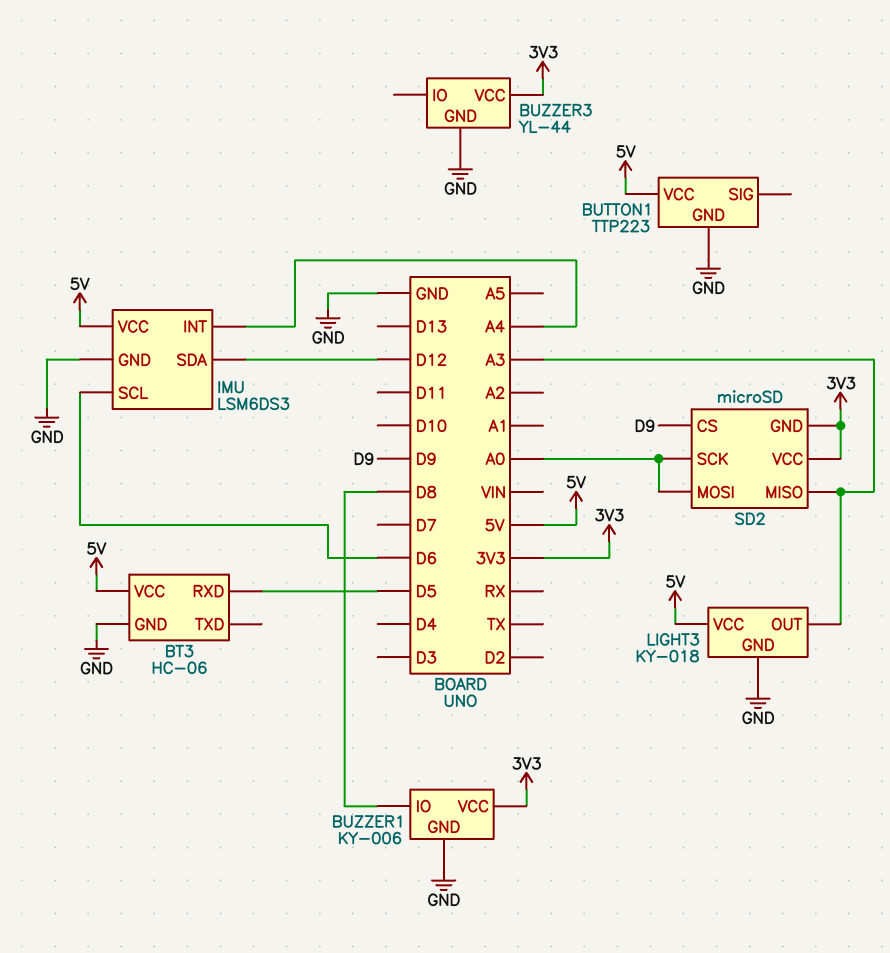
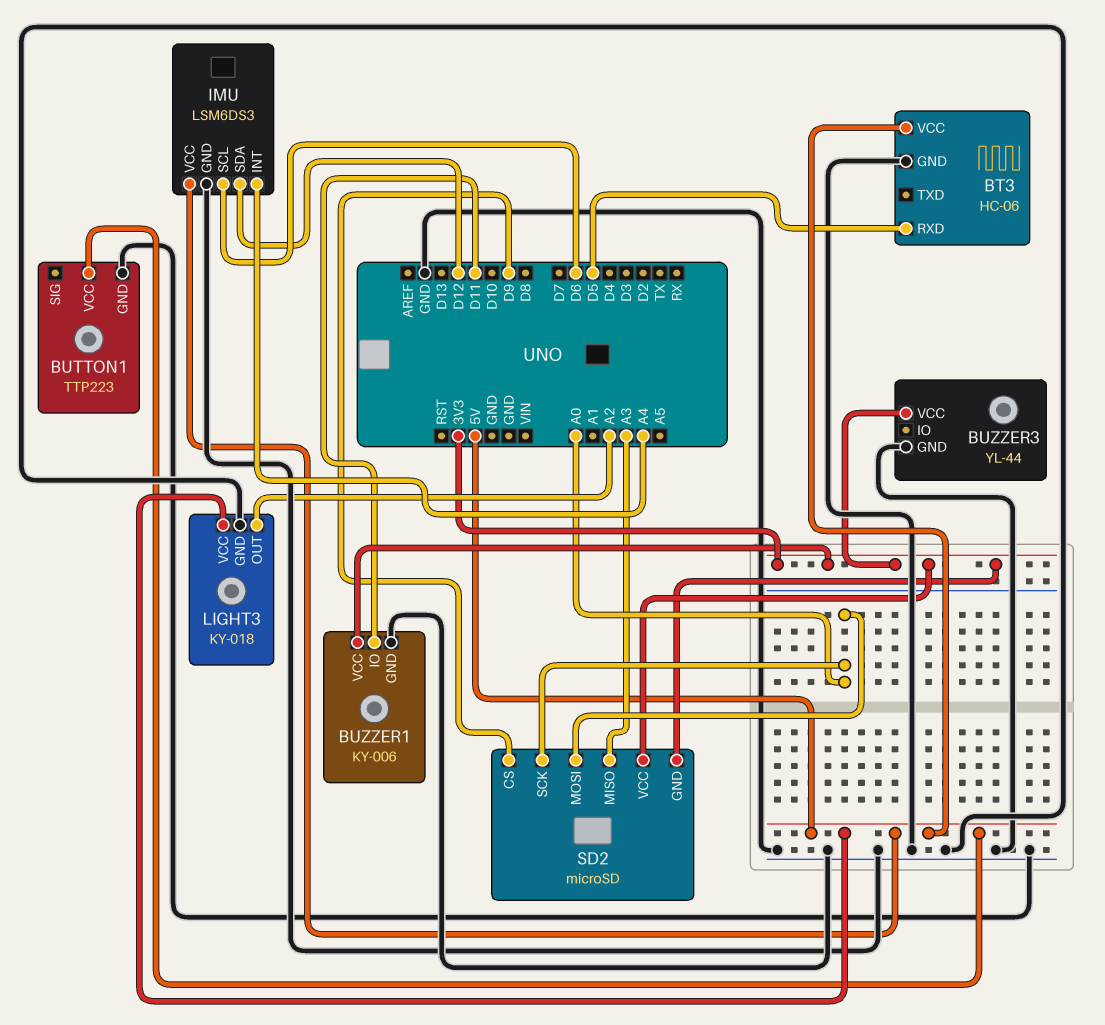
BUZZER1 pin IO: D8 -> D11
LIGHT3 pin OUT: A3 -> A2

